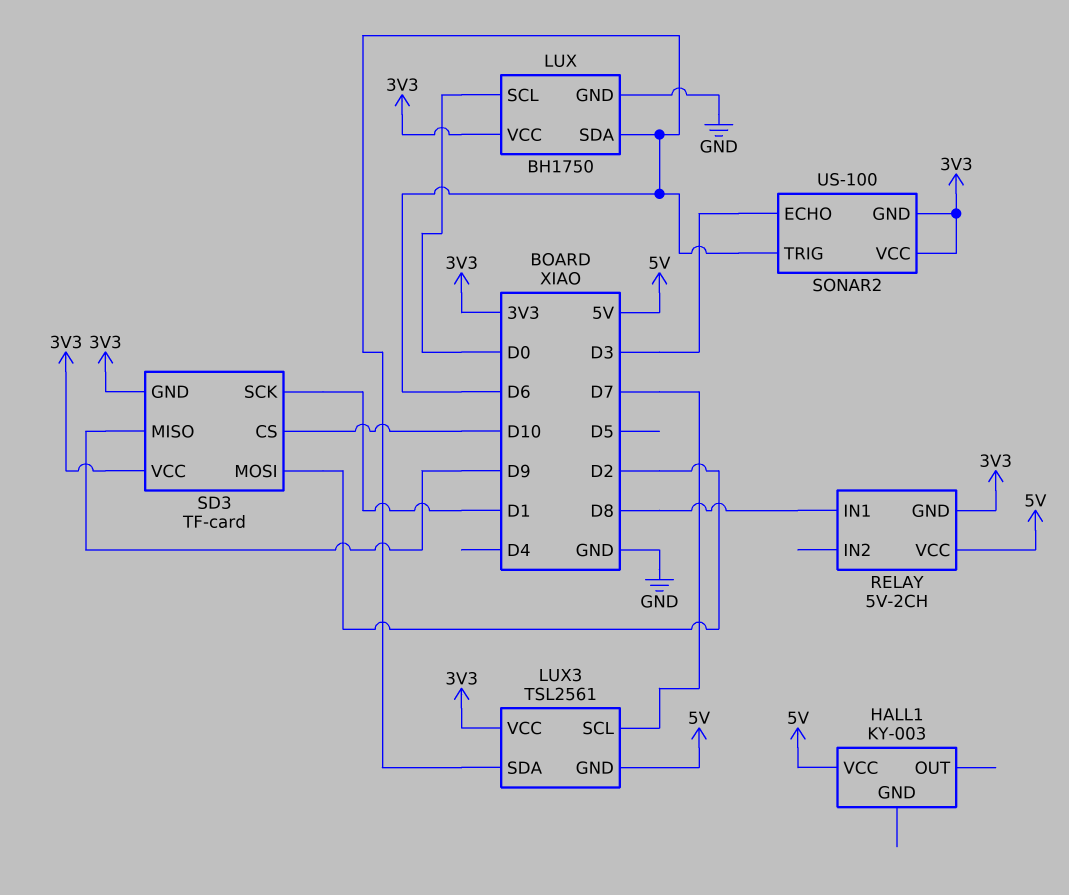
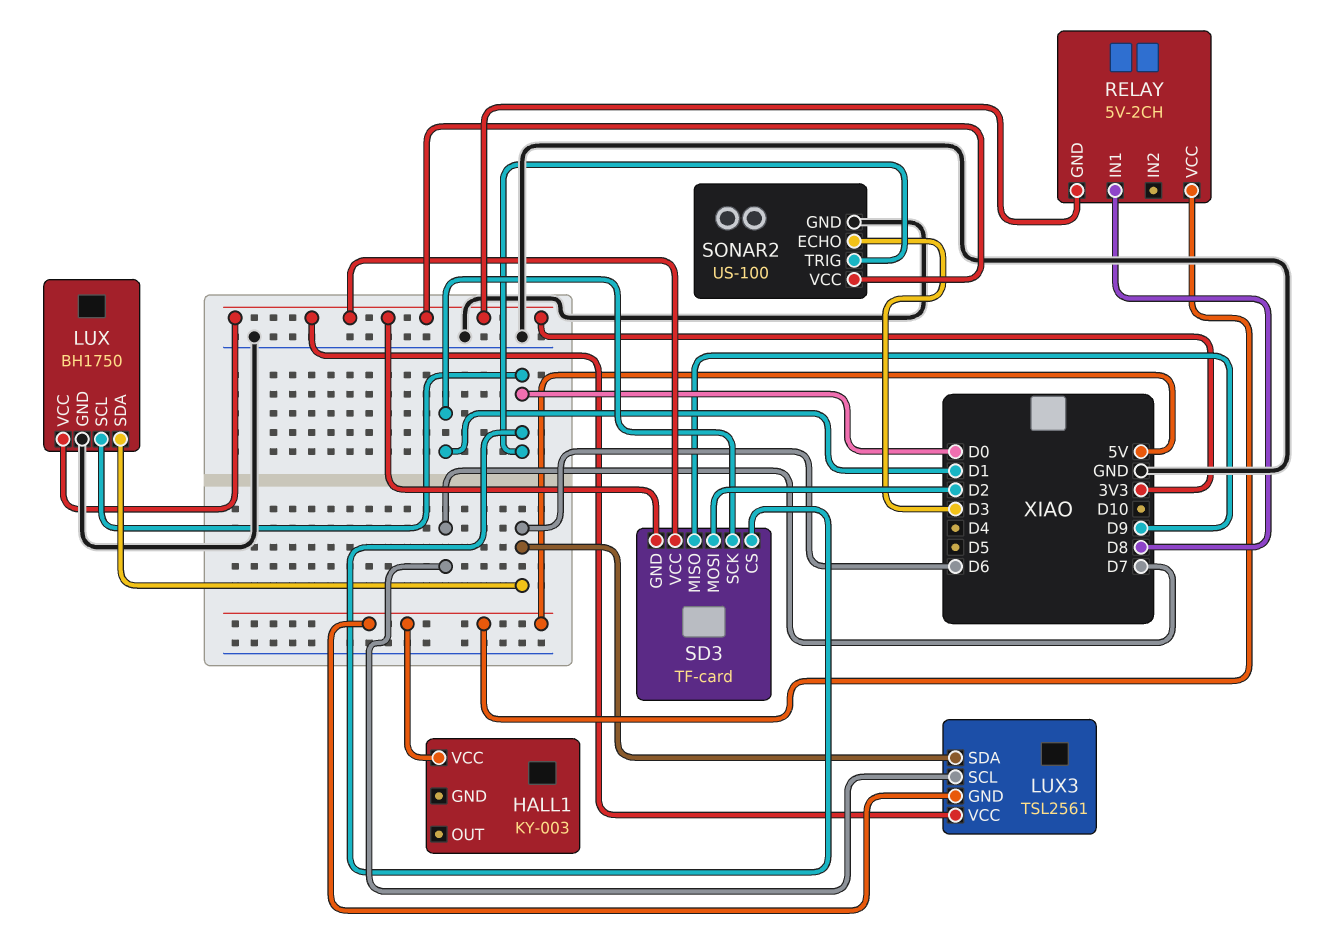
SD3 pin CS: D10 -> D0
SONAR2 pin GND: 3V3 -> GND
SONAR2 pin TRIG: D6 -> D0

